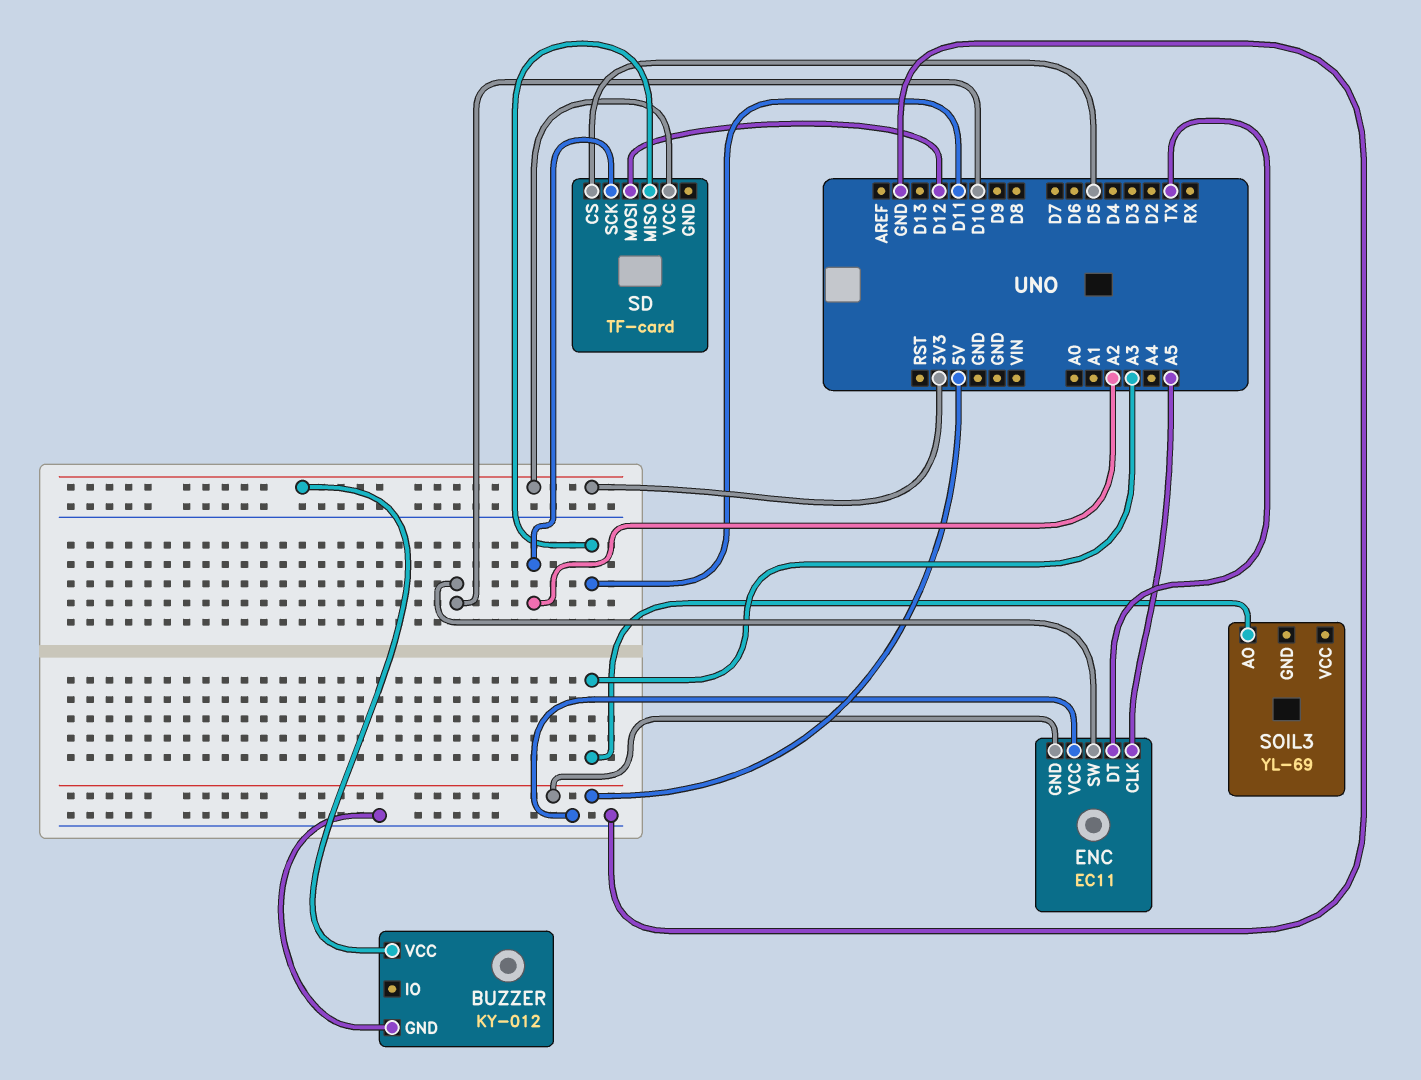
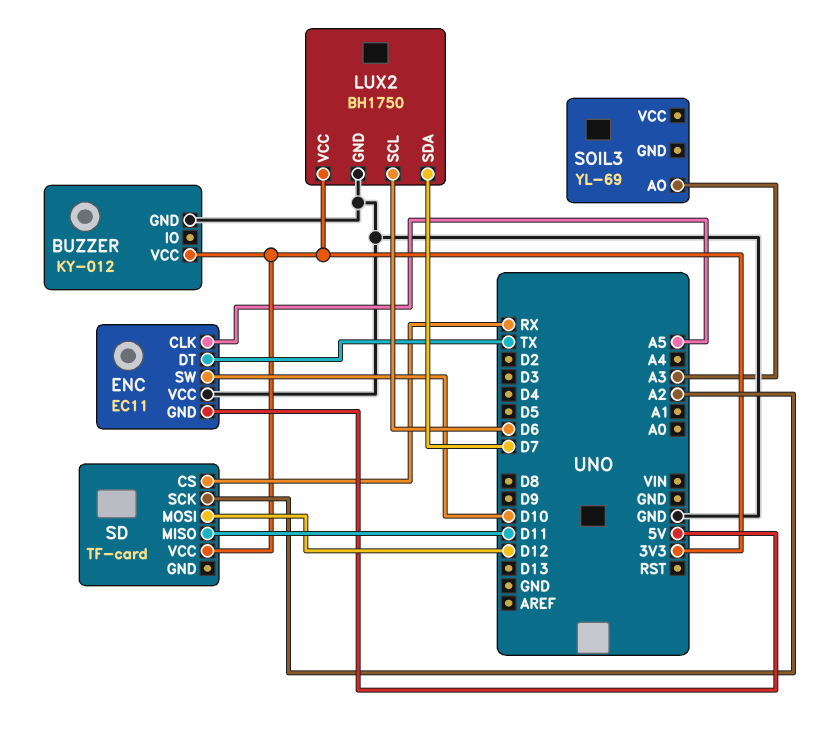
LUX2: none -> BH1750
LUX2 pin GND: none -> GND
LUX2 pin SCL: none -> D6
LUX2 pin SDA: none -> D7
LUX2 pin VCC: none -> 3V3
SD pin CS: D5 -> RX

